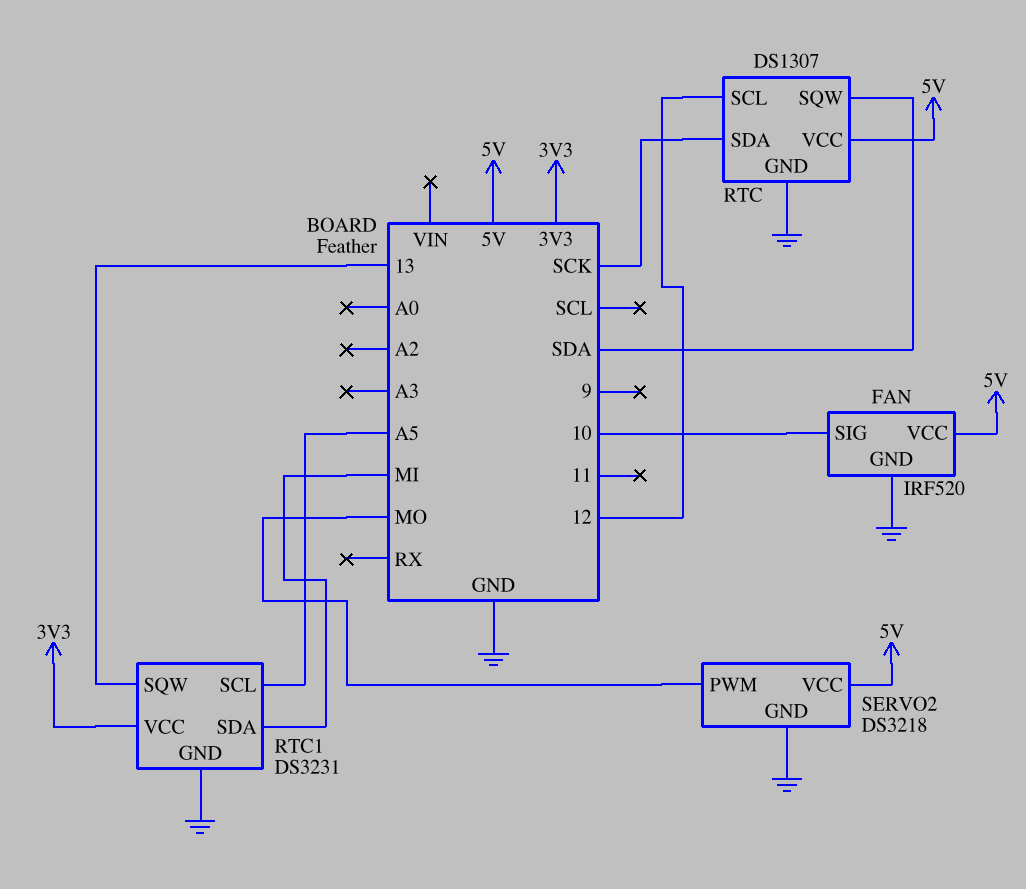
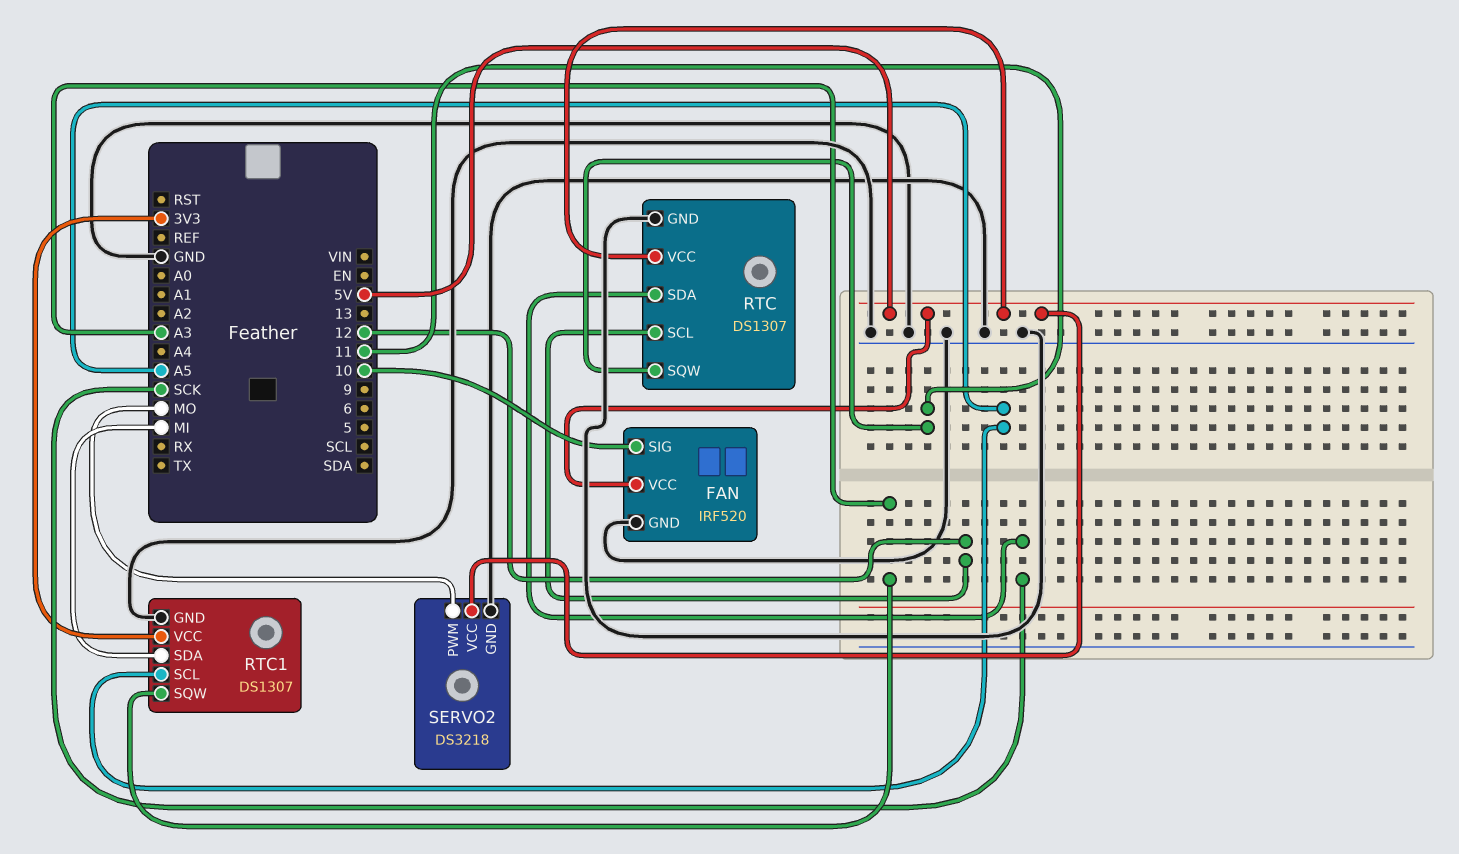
RTC pin SQW: SDA -> 11
RTC1: DS3231 -> DS1307
RTC1 pin SQW: 13 -> A3

